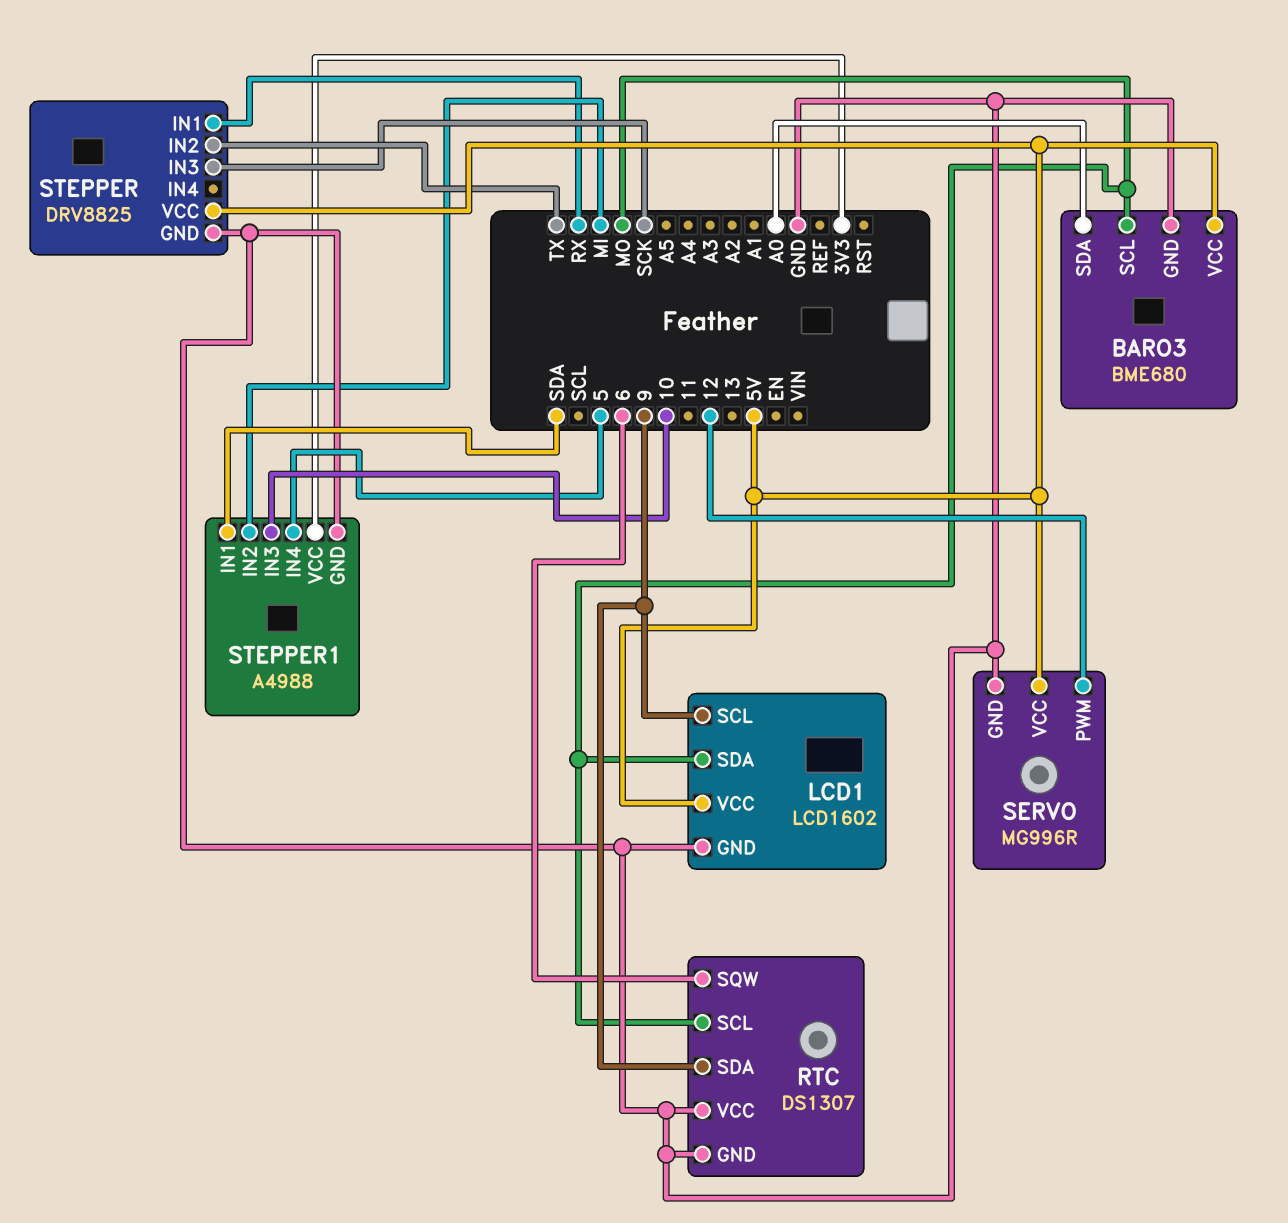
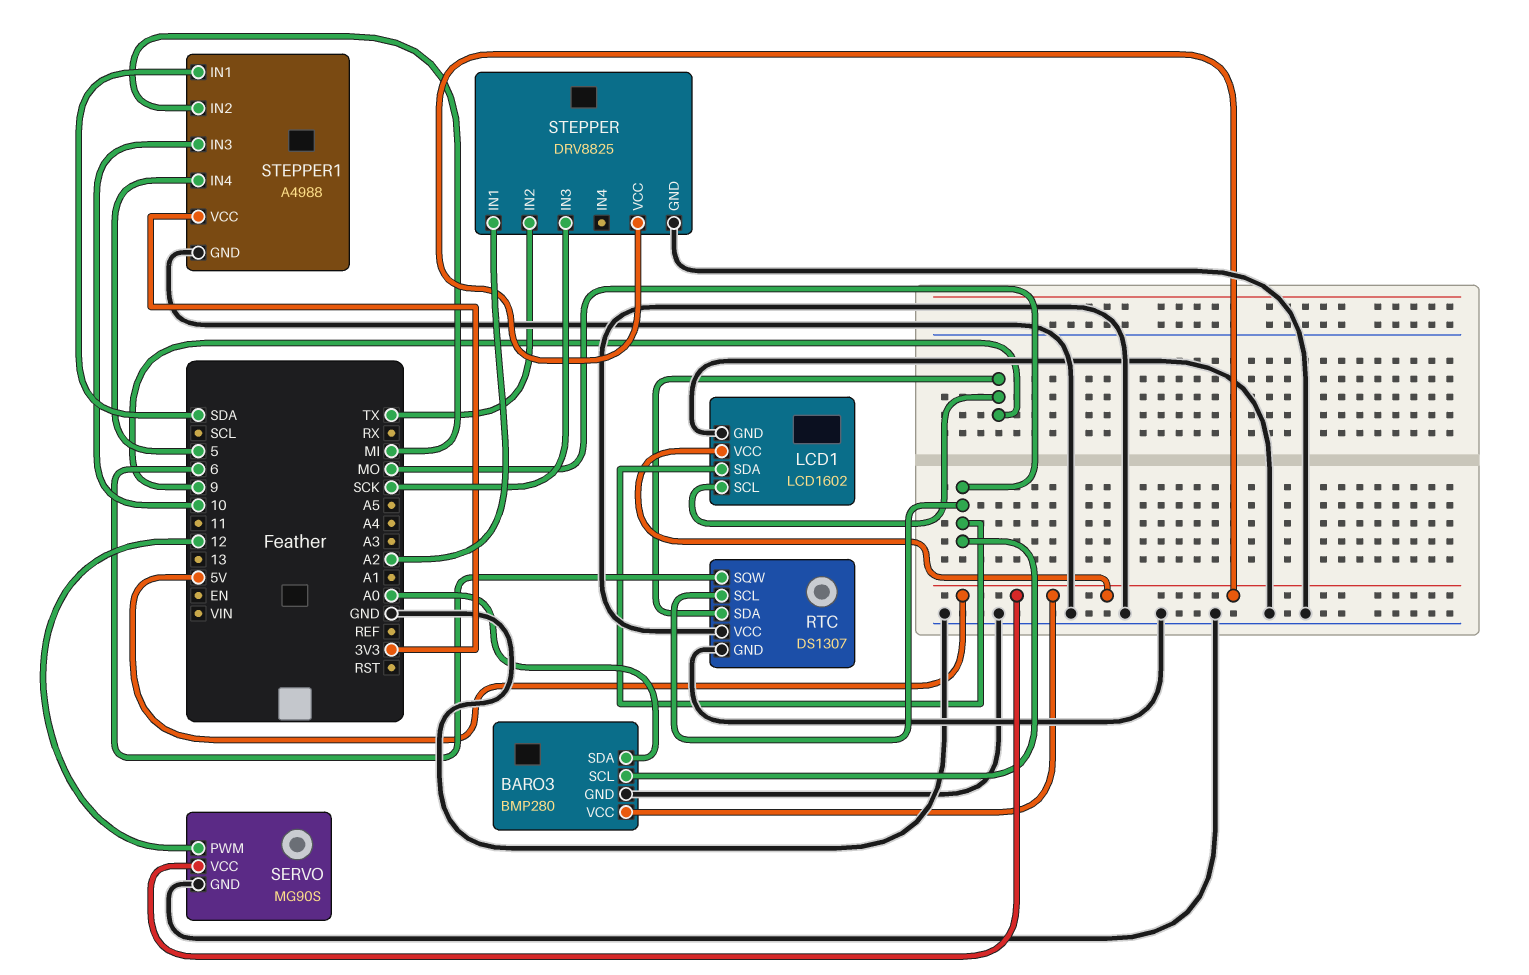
BARO3: BME680 -> BMP280
SERVO: MG996R -> MG90S
STEPPER pin IN1: RX -> A2

